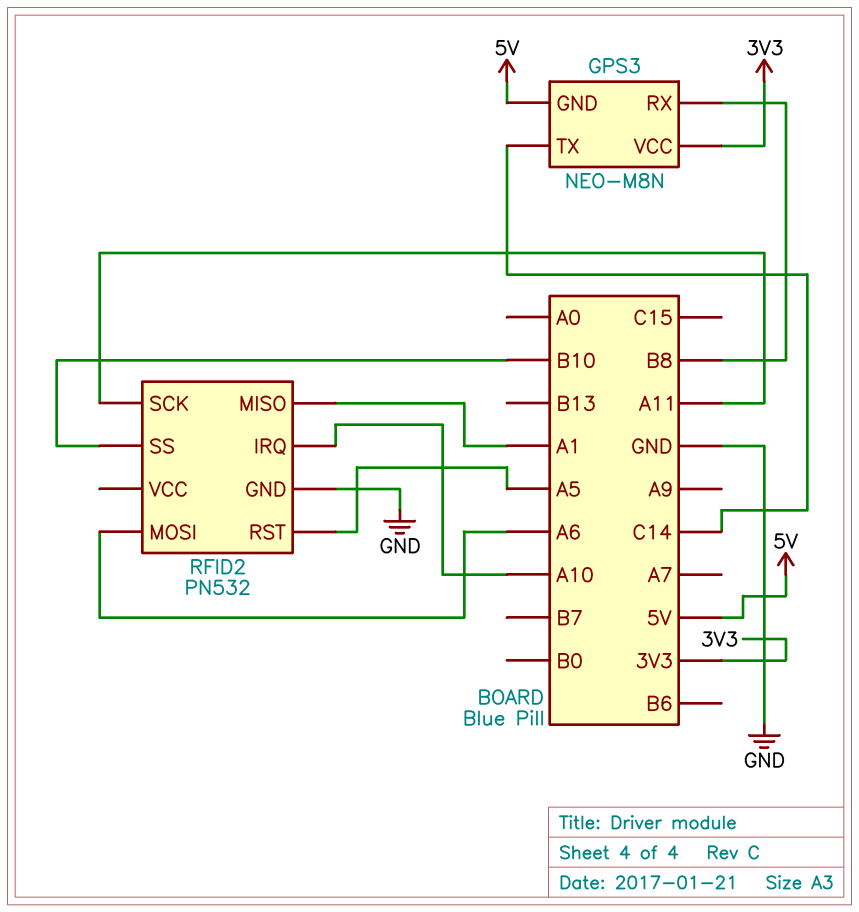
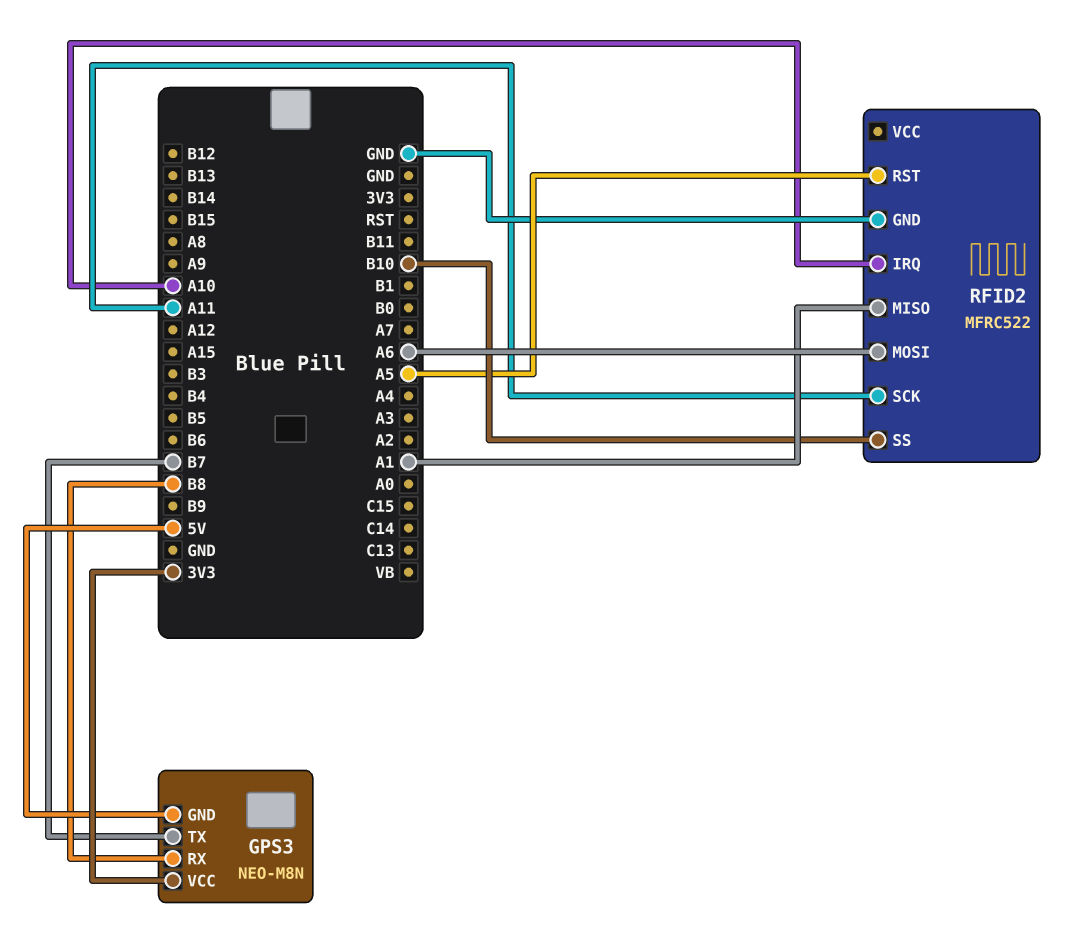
GPS3 pin TX: C14 -> B7
RFID2: PN532 -> MFRC522

